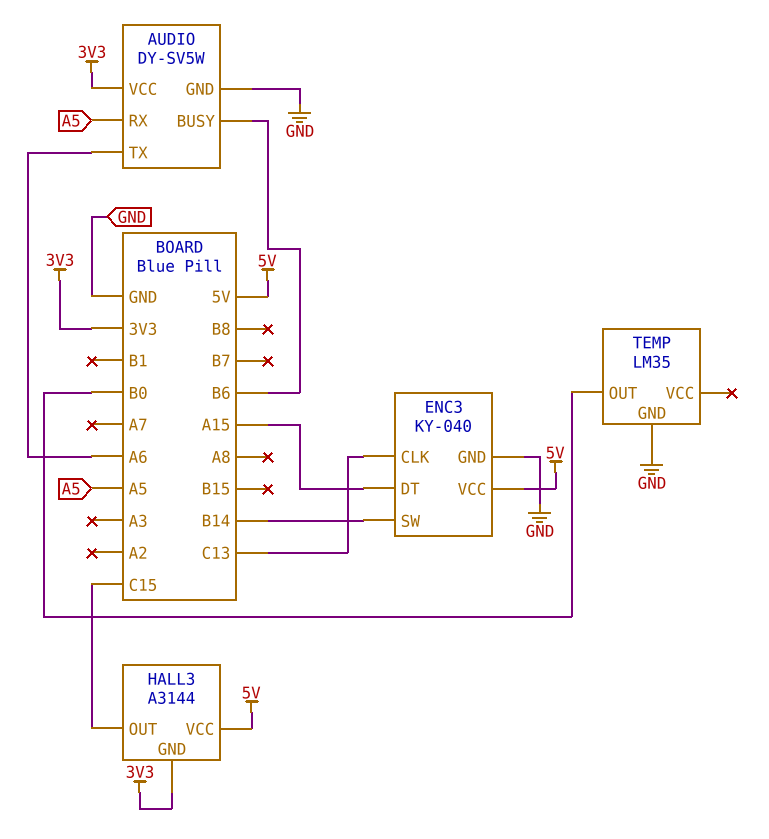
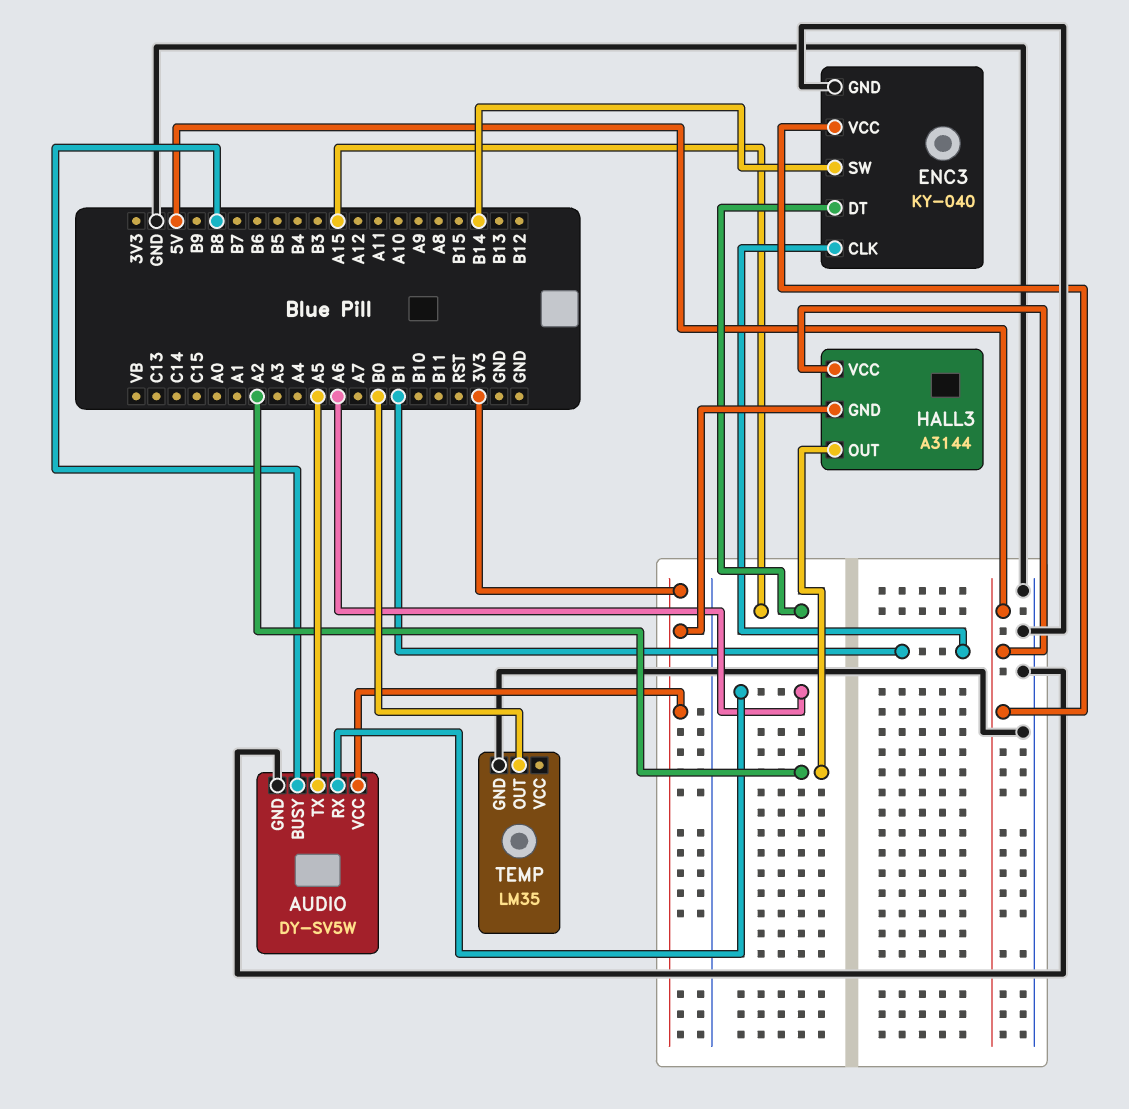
AUDIO pin BUSY: B6 -> B8
AUDIO pin RX: A5 -> A6
AUDIO pin TX: A6 -> A5
ENC3 pin CLK: C13 -> B1
HALL3 pin OUT: C15 -> A2

